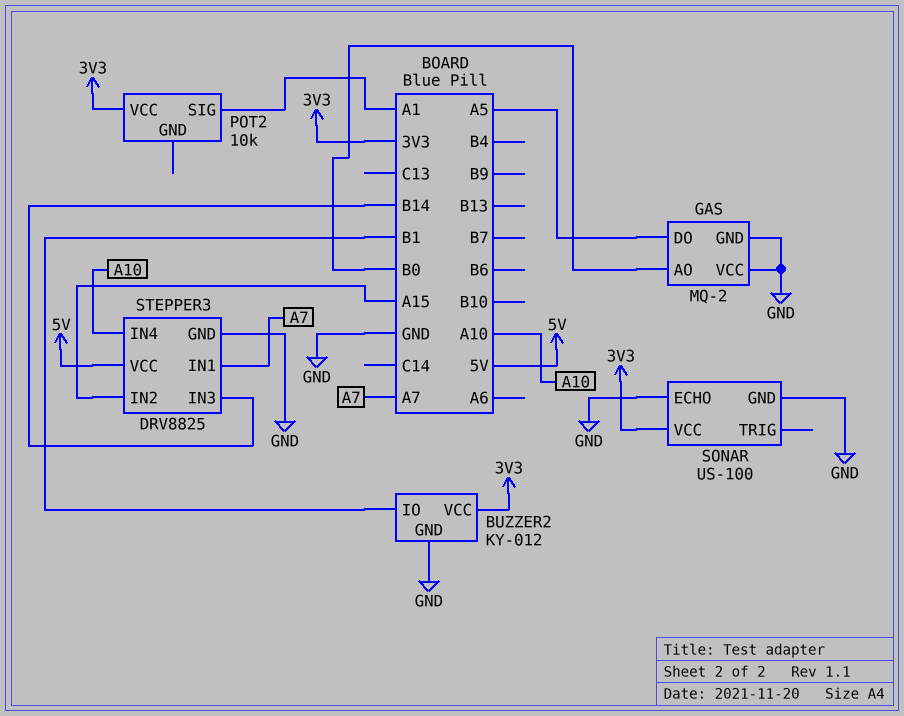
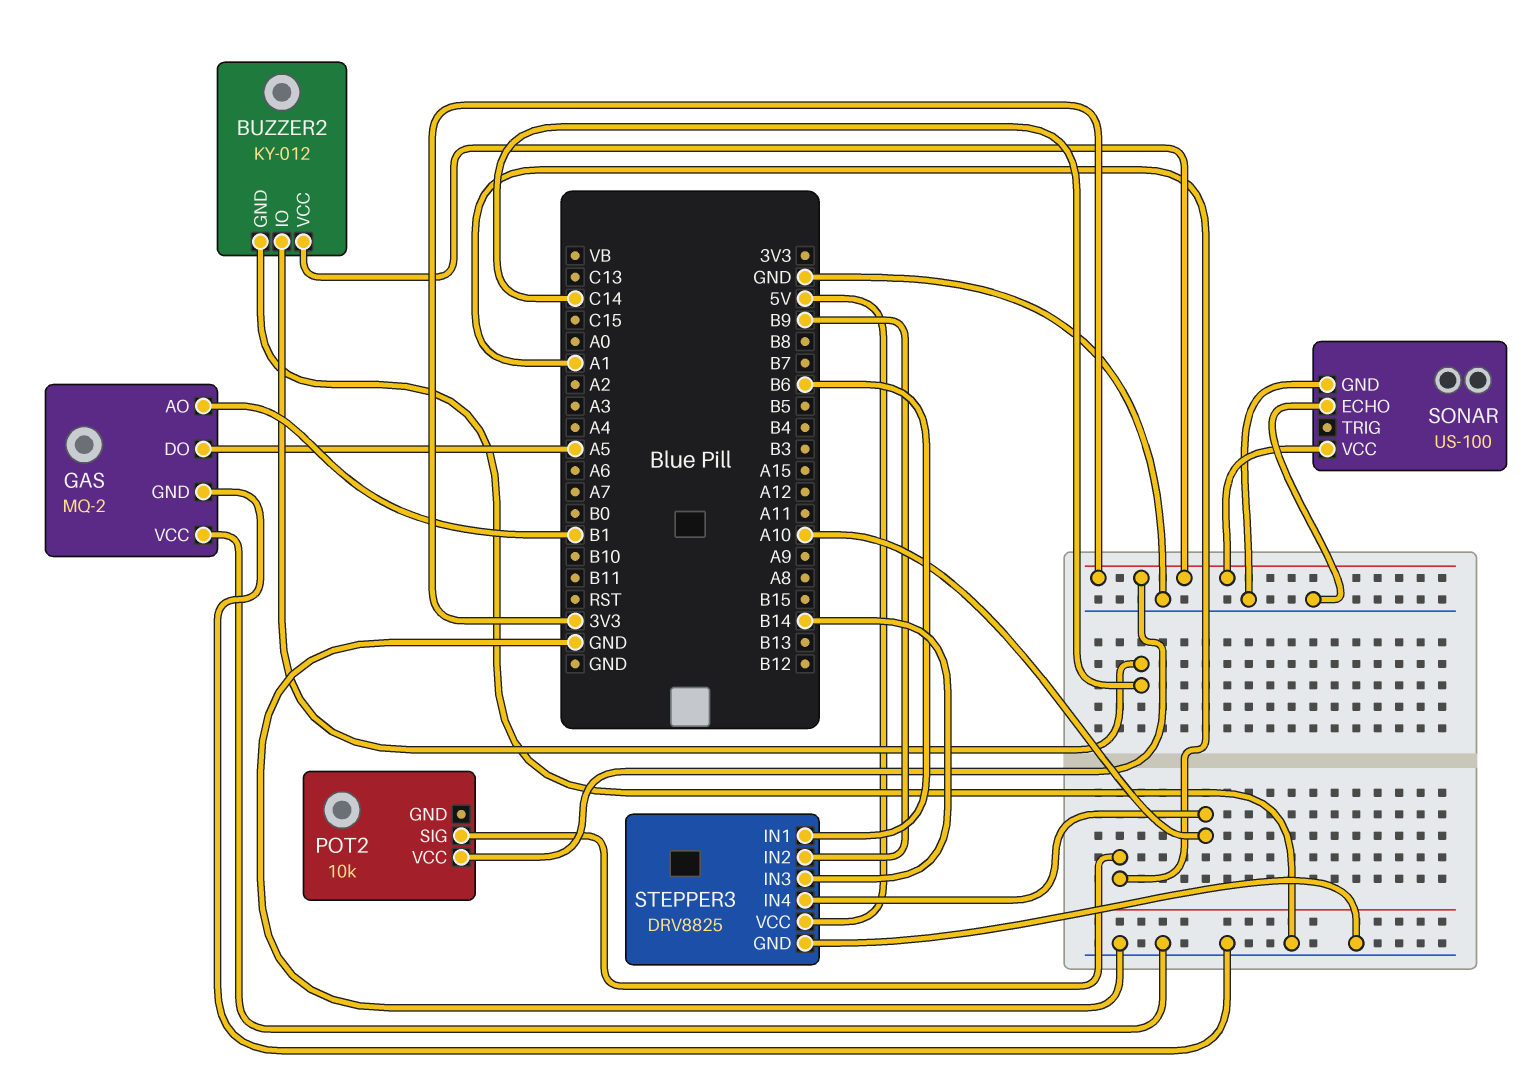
BUZZER2 pin IO: B1 -> C14
GAS pin AO: B0 -> B1
STEPPER3 pin IN1: A7 -> B6
STEPPER3 pin IN2: A15 -> B9

